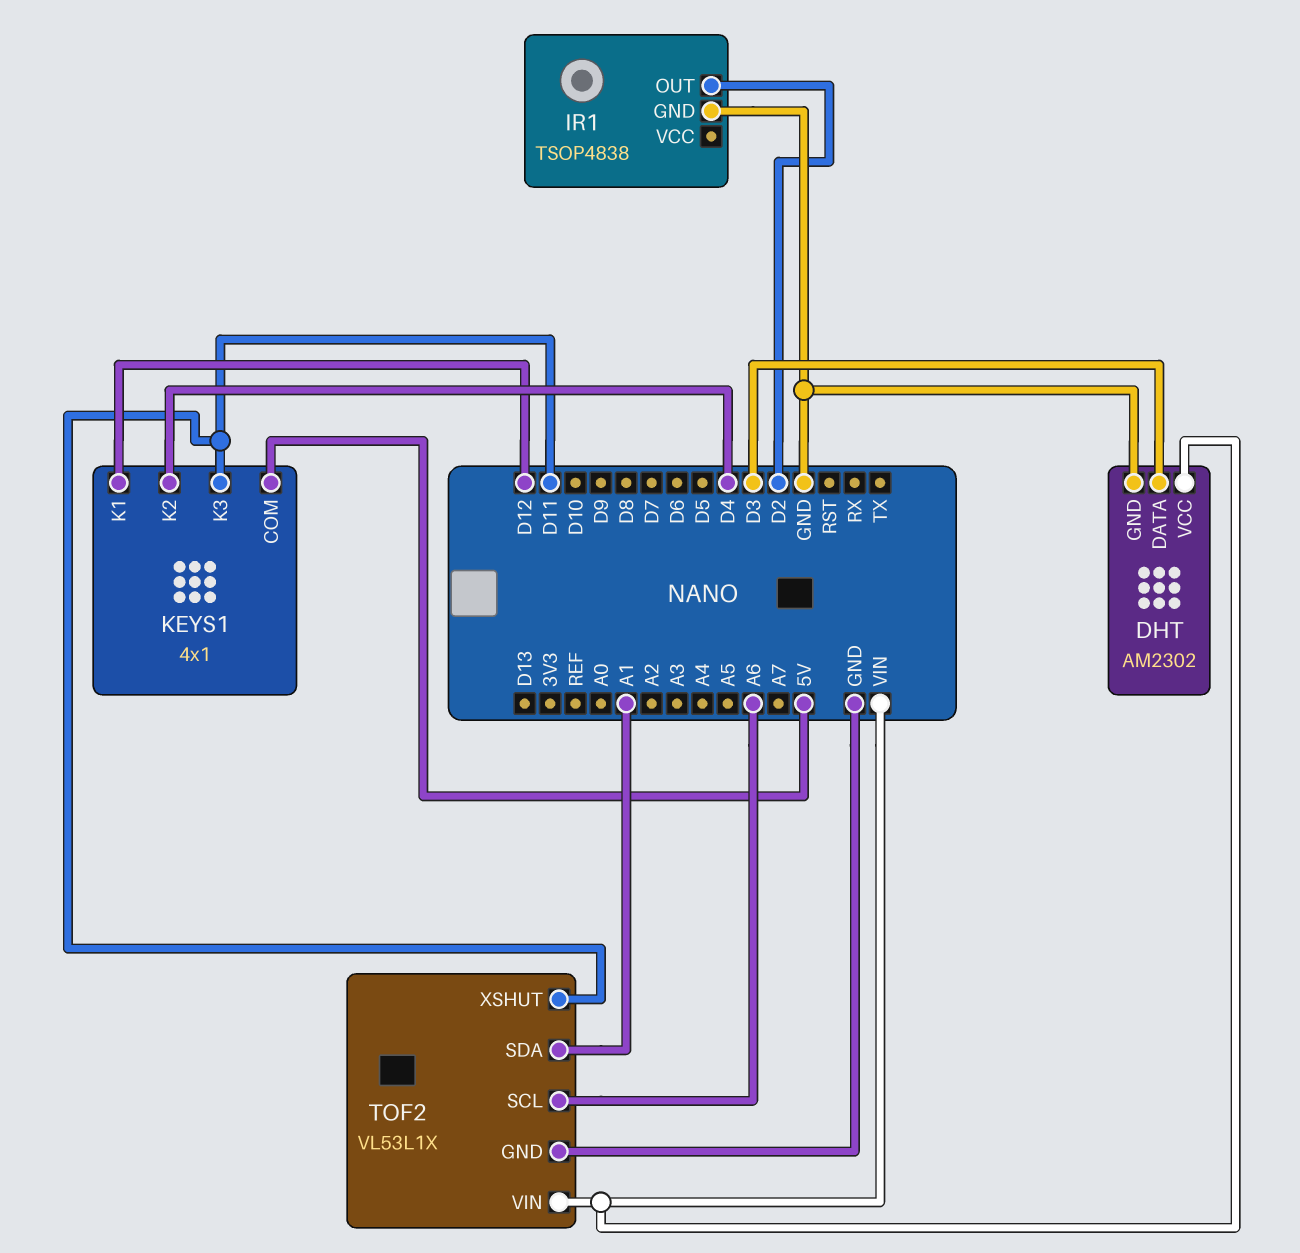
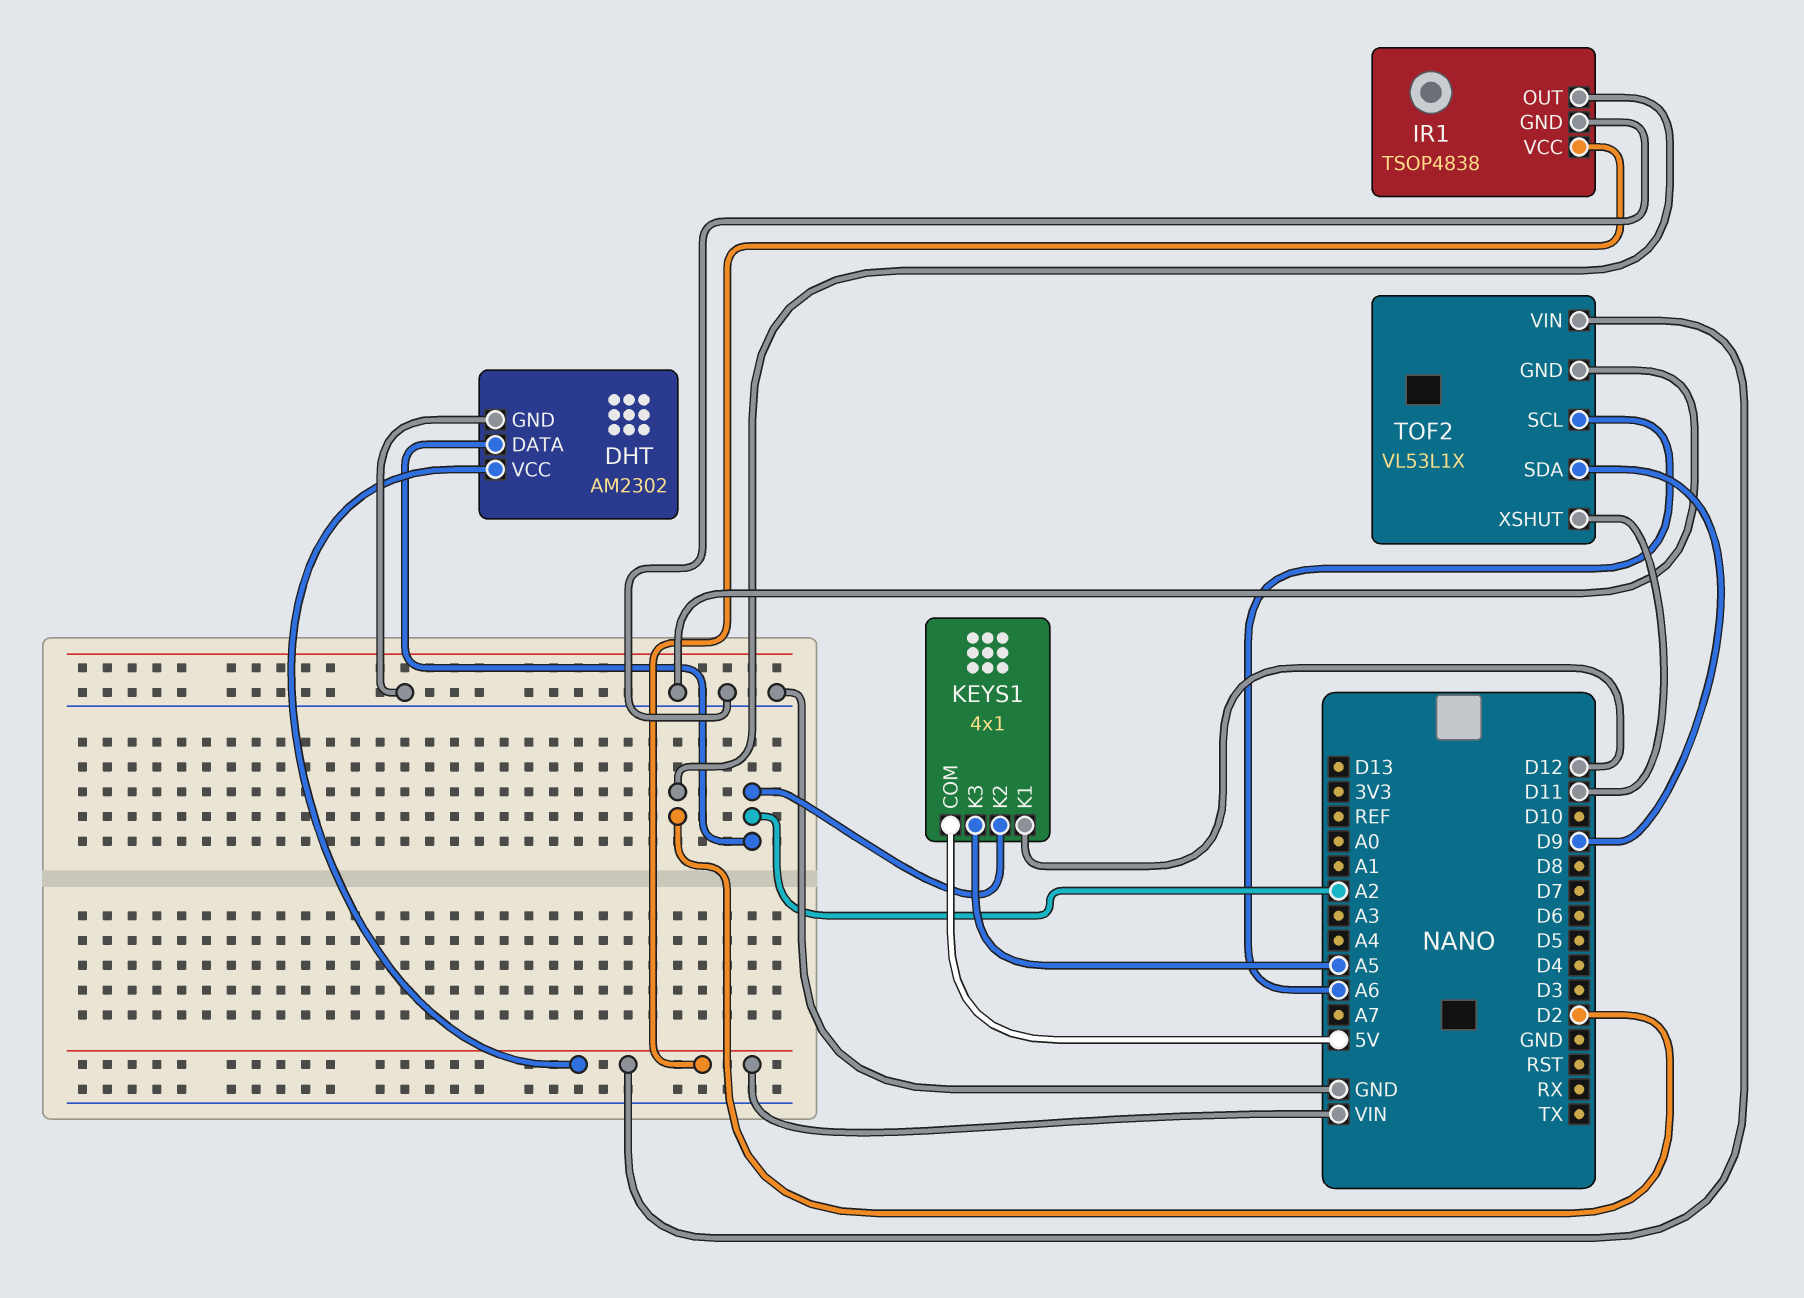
DHT pin DATA: D3 -> A2
IR1 pin VCC: none -> VIN
KEYS1 pin K2: D4 -> A2
KEYS1 pin K3: D11 -> A5
TOF2 pin SDA: A1 -> D9

